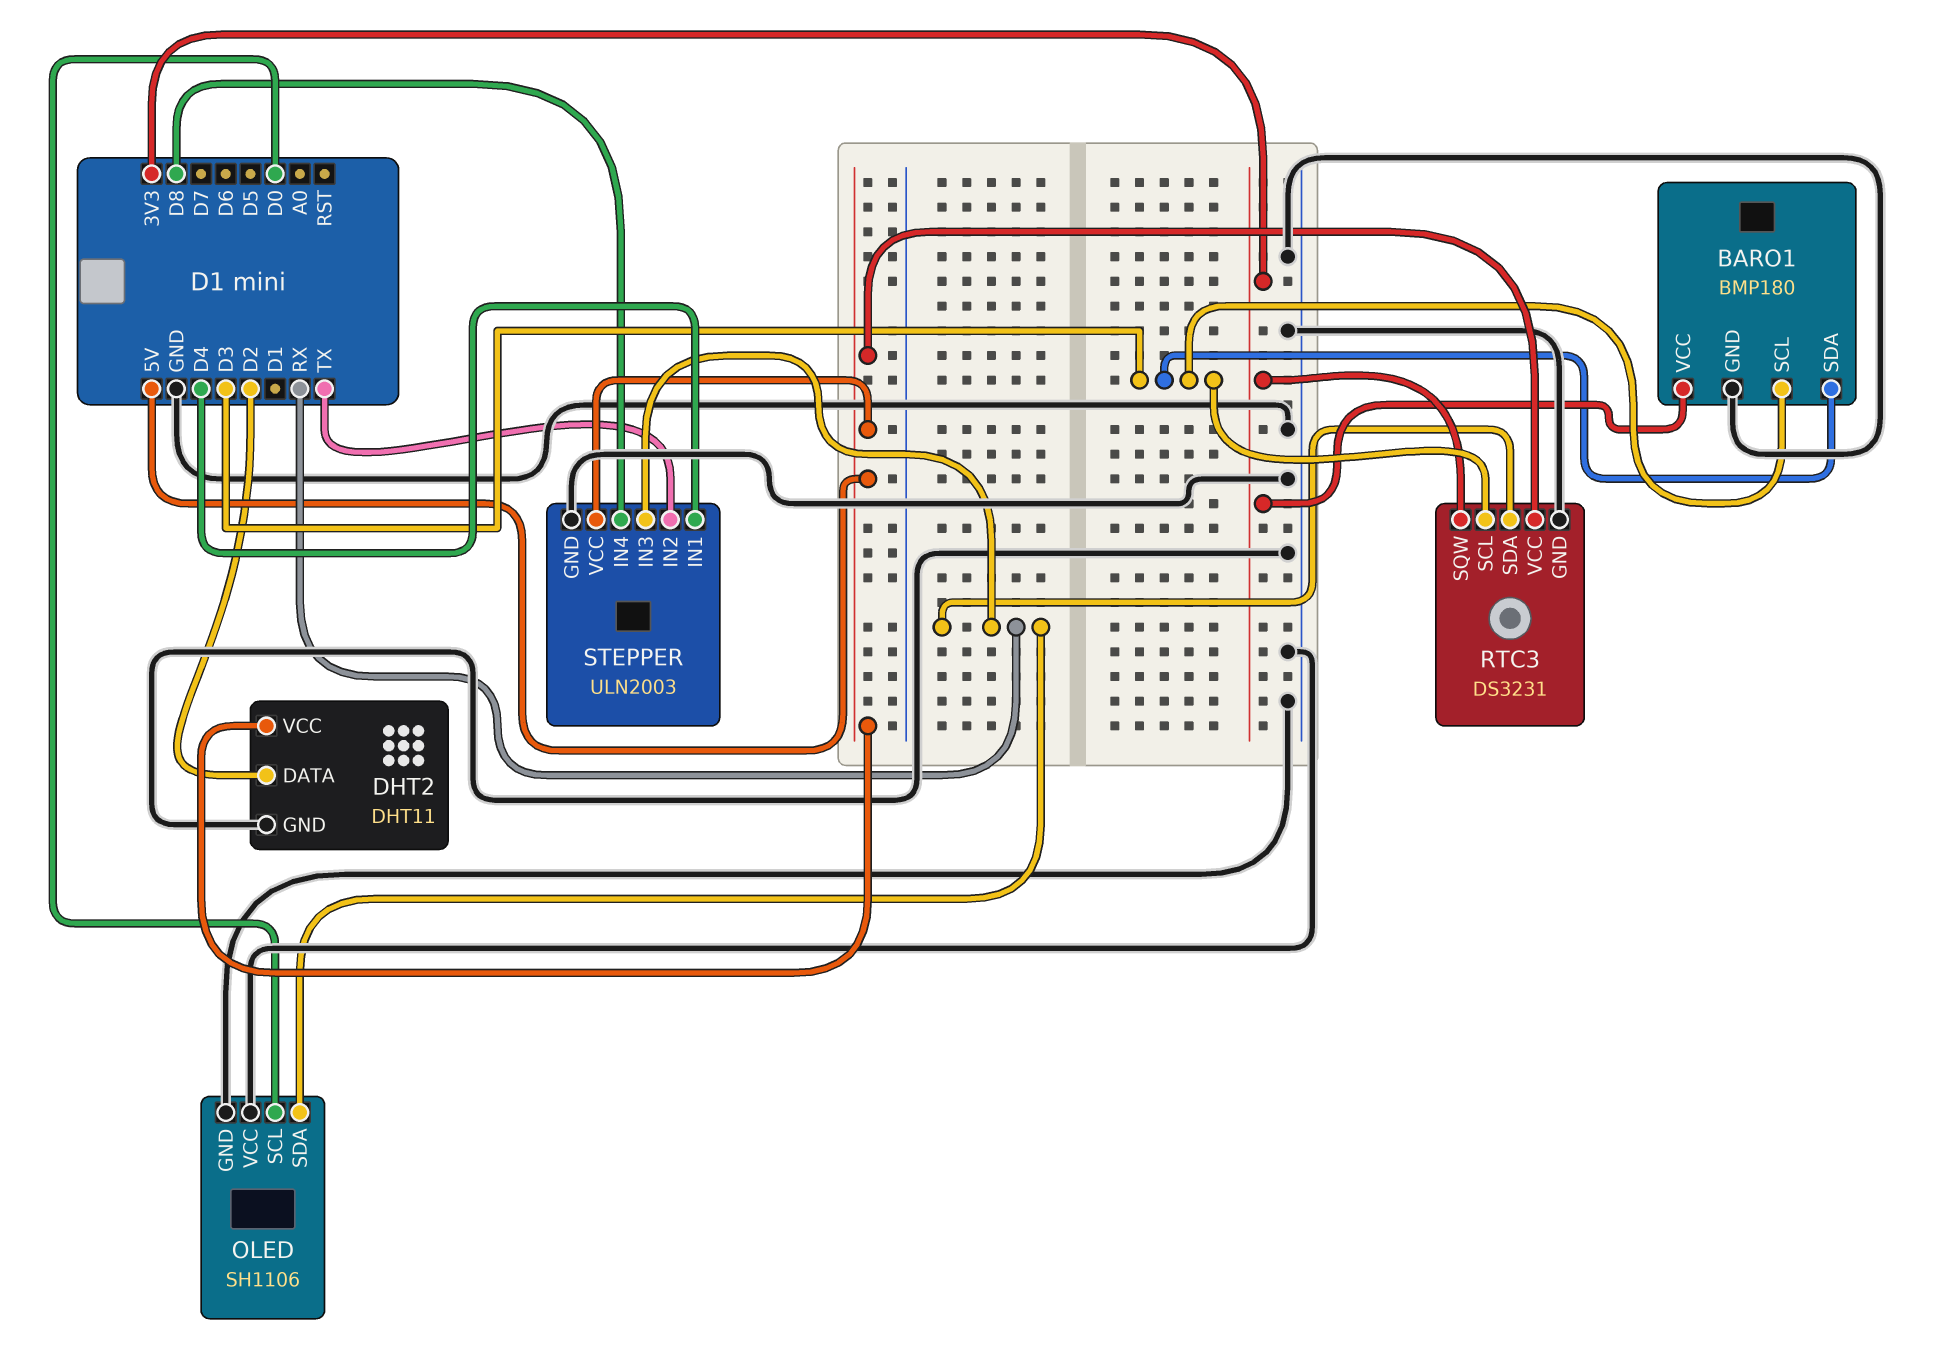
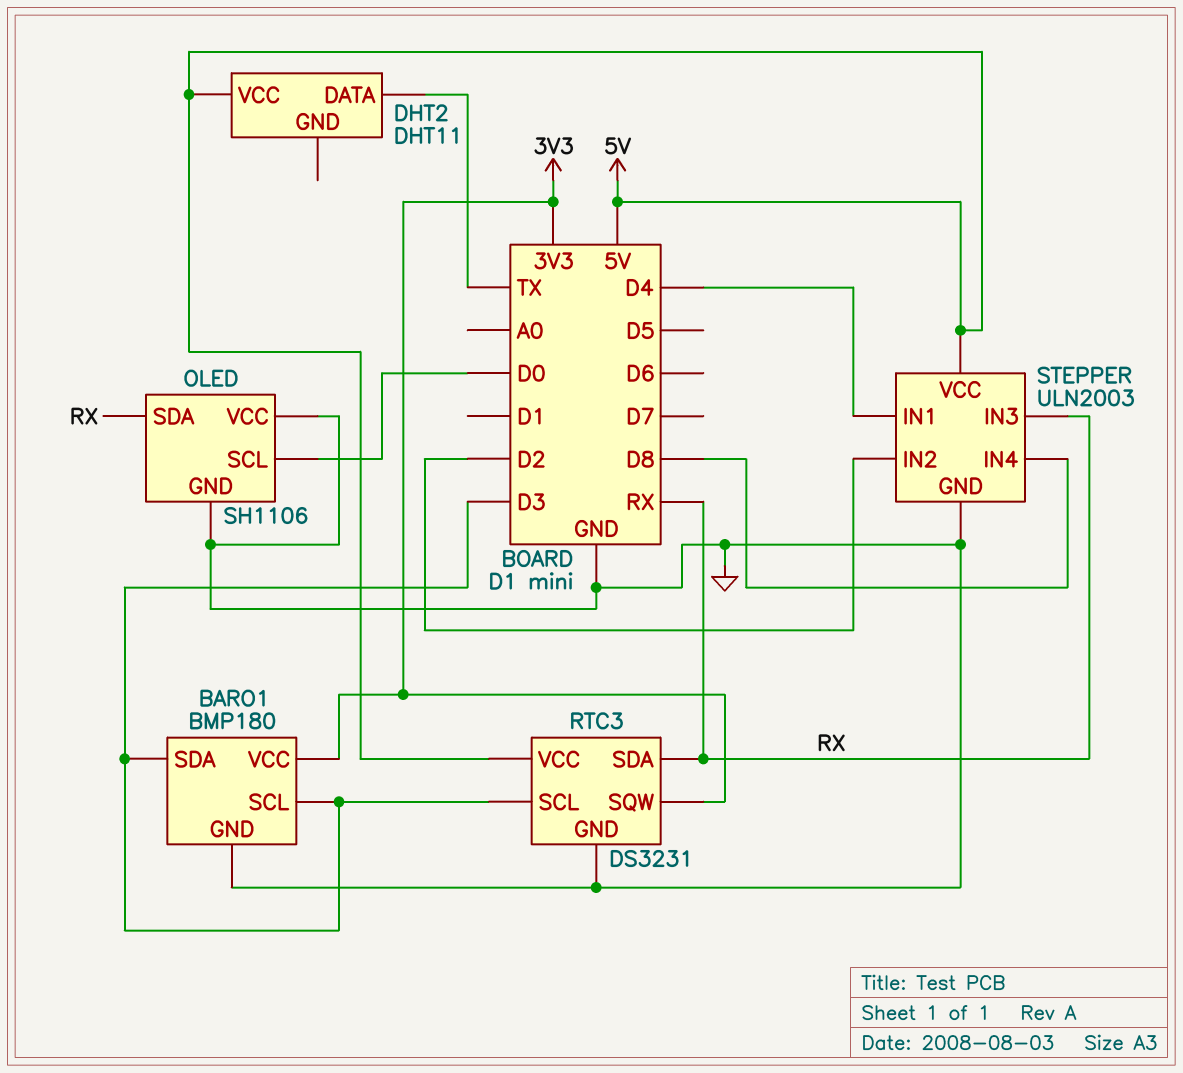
DHT2 pin DATA: D2 -> TX
DHT2 pin GND: GND -> none
STEPPER pin IN2: TX -> D2

